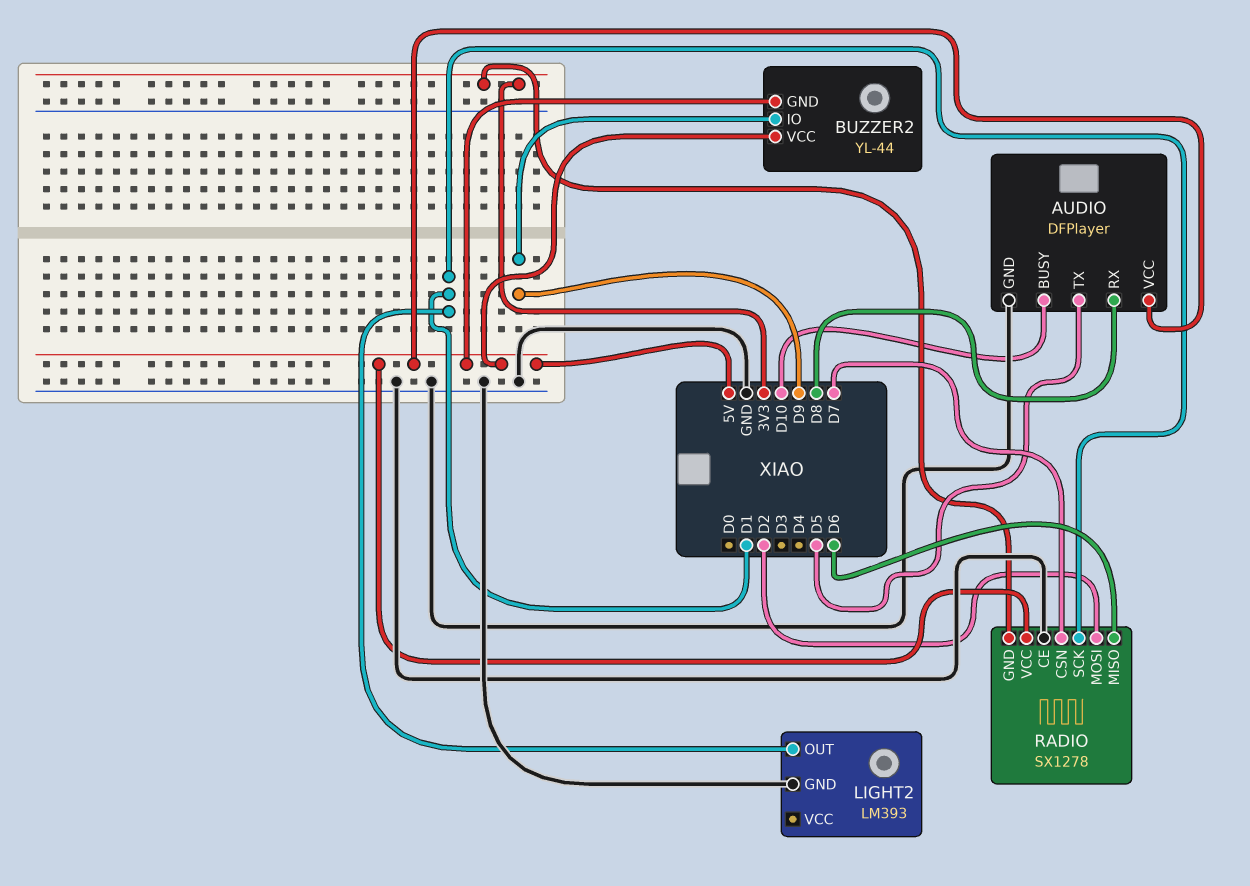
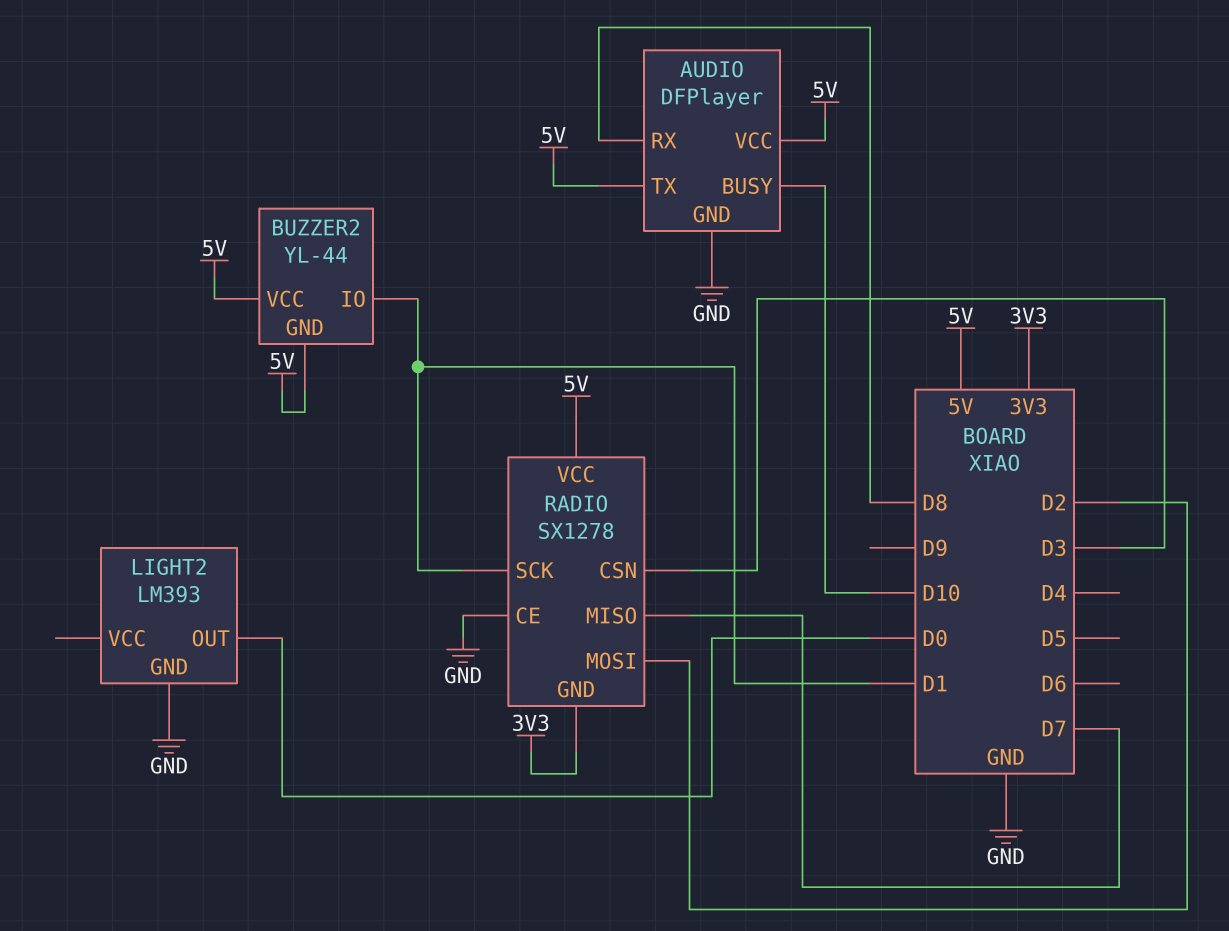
AUDIO pin TX: D5 -> 5V
BUZZER2 pin IO: D9 -> D1
LIGHT2 pin OUT: D1 -> D0
RADIO pin CSN: D7 -> D3
RADIO pin MISO: D6 -> D7

